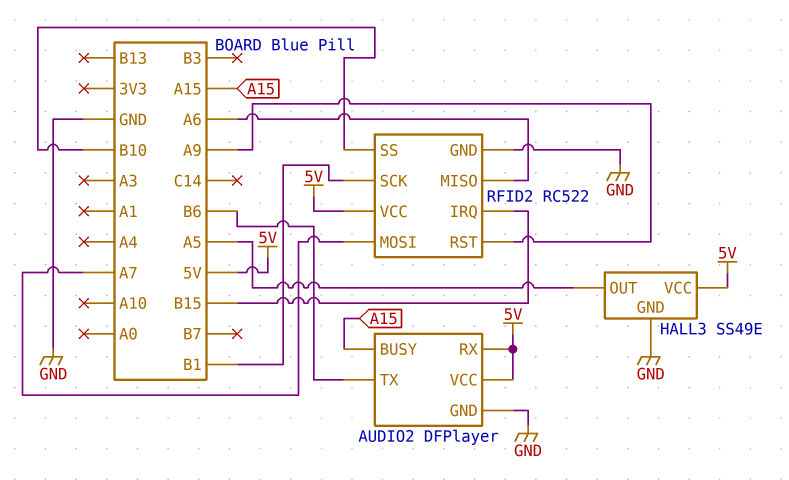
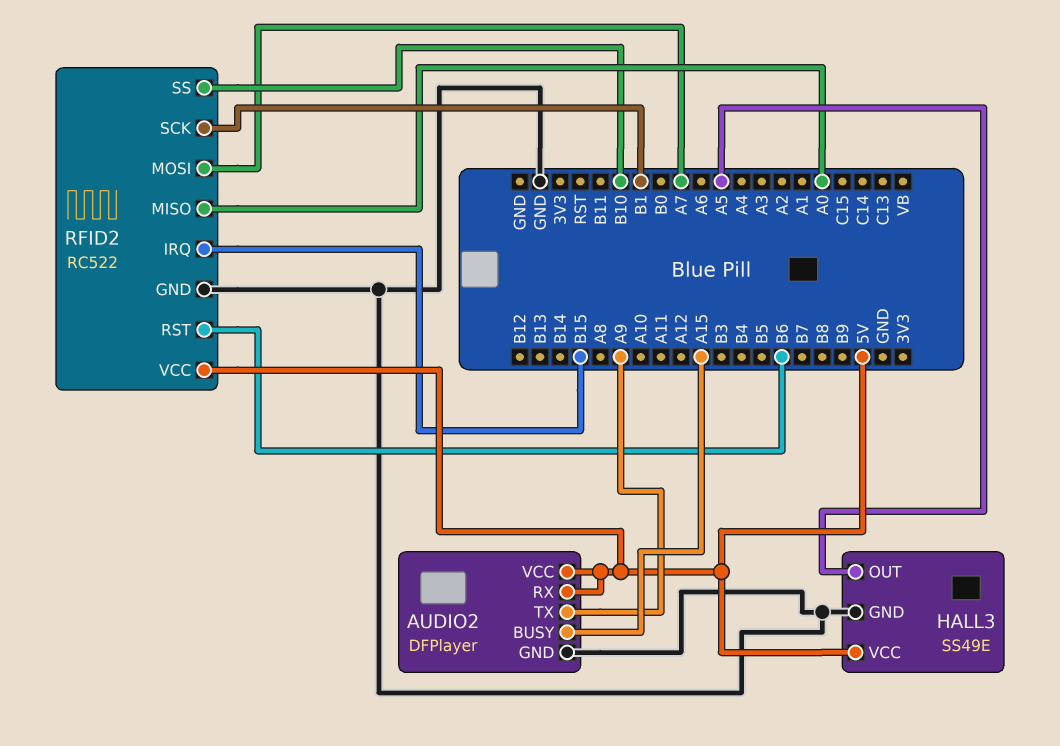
AUDIO2 pin TX: B6 -> A9
RFID2 pin MISO: A6 -> A0
RFID2 pin RST: A9 -> B6

